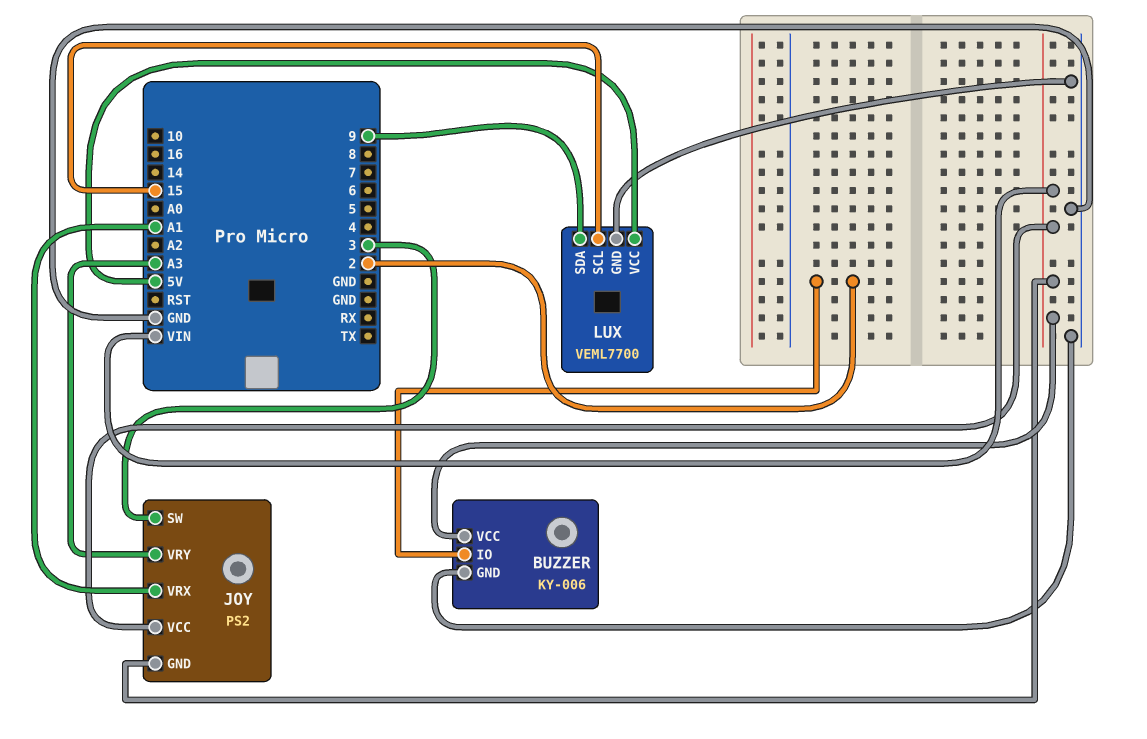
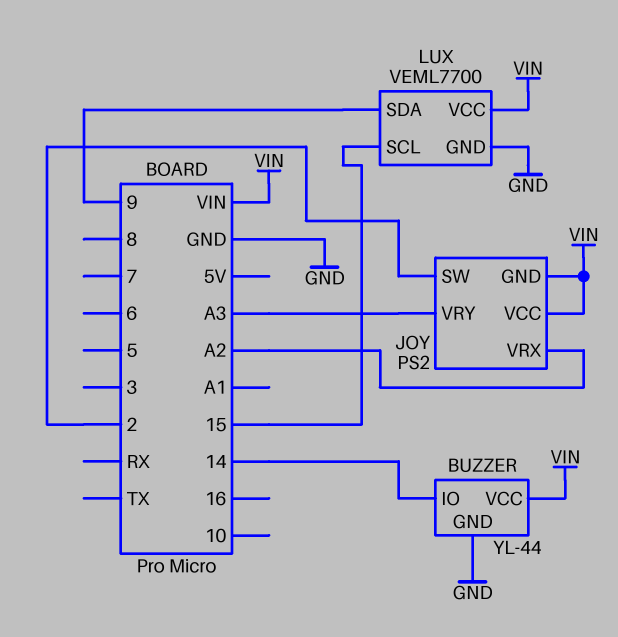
BUZZER: KY-006 -> YL-44
BUZZER pin IO: 2 -> 14
JOY pin SW: 3 -> 2
JOY pin VRX: A1 -> A2
LUX pin VCC: 5V -> VIN

